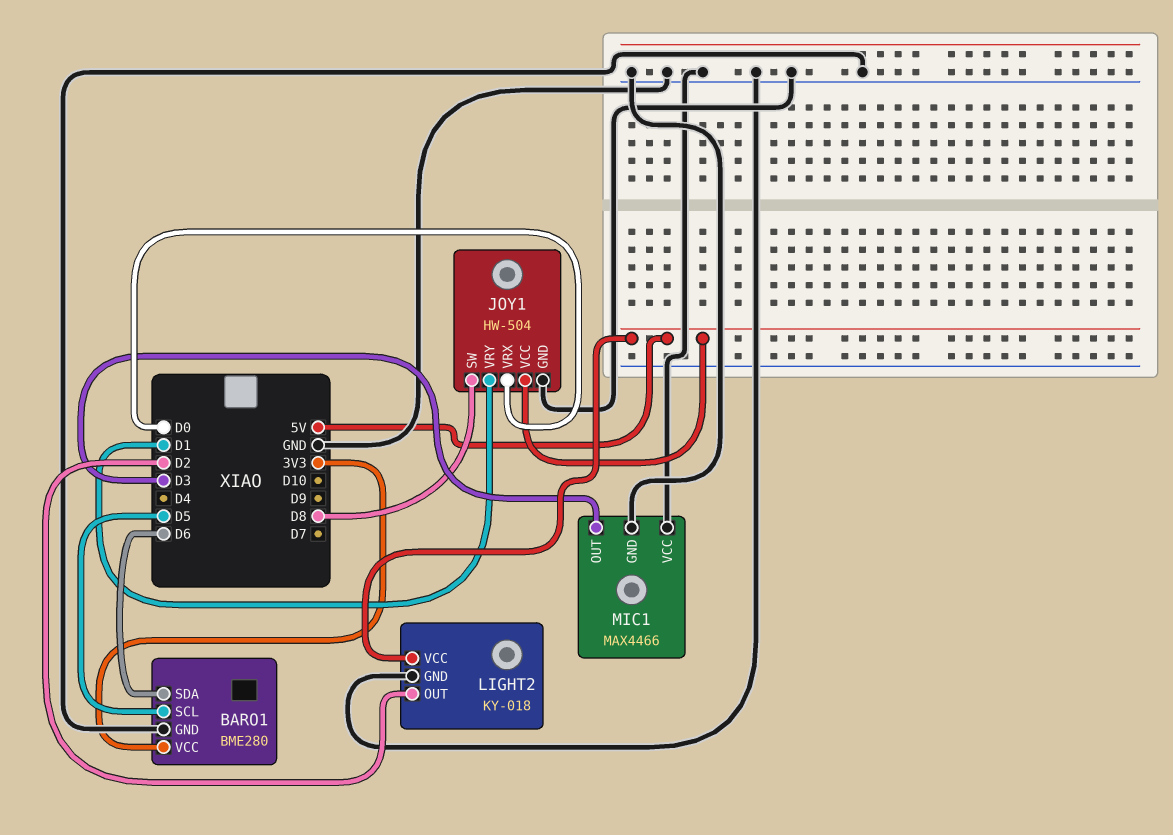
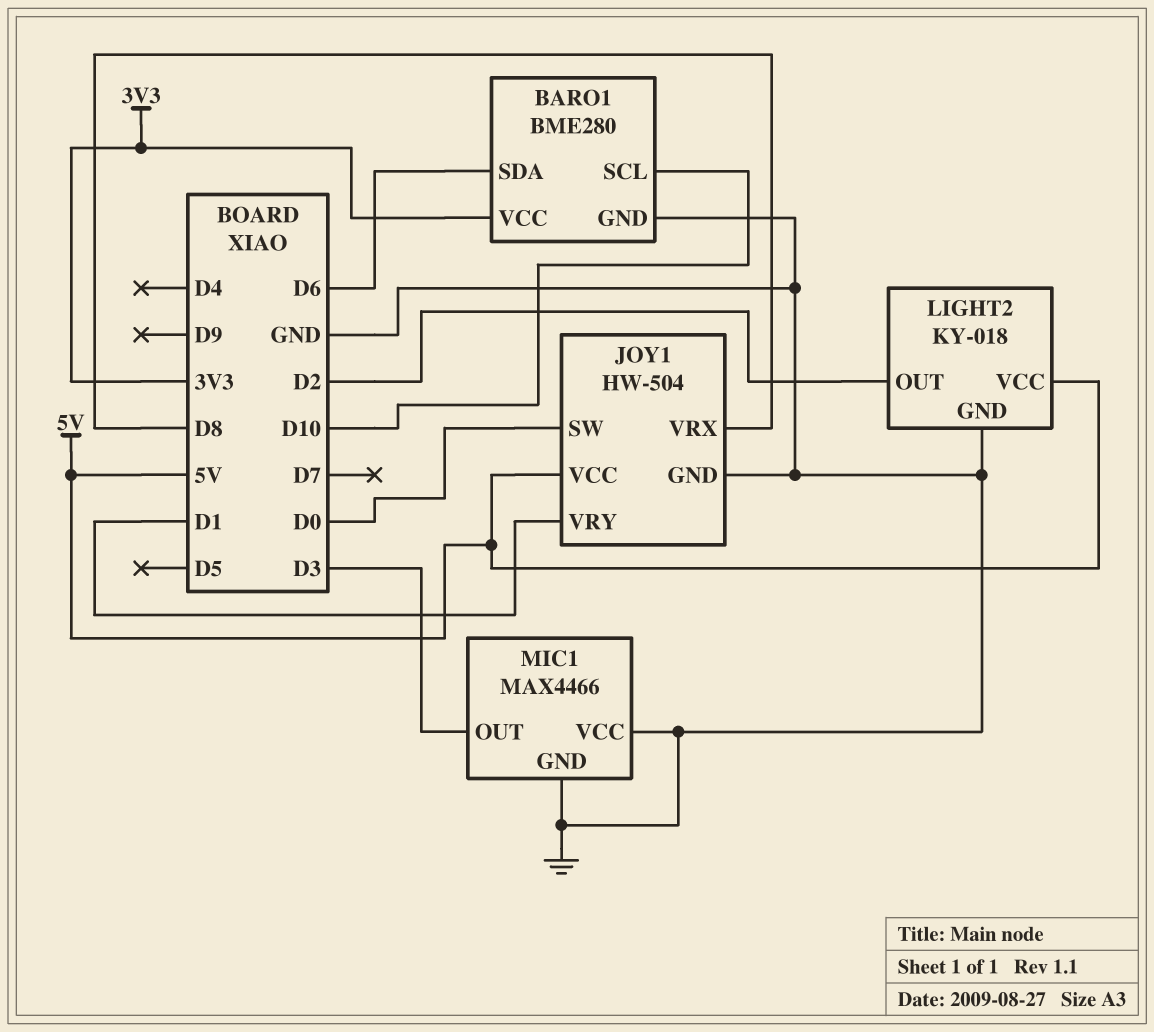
BARO1 pin SCL: D5 -> D10
JOY1 pin SW: D8 -> D0
JOY1 pin VRX: D0 -> D8

